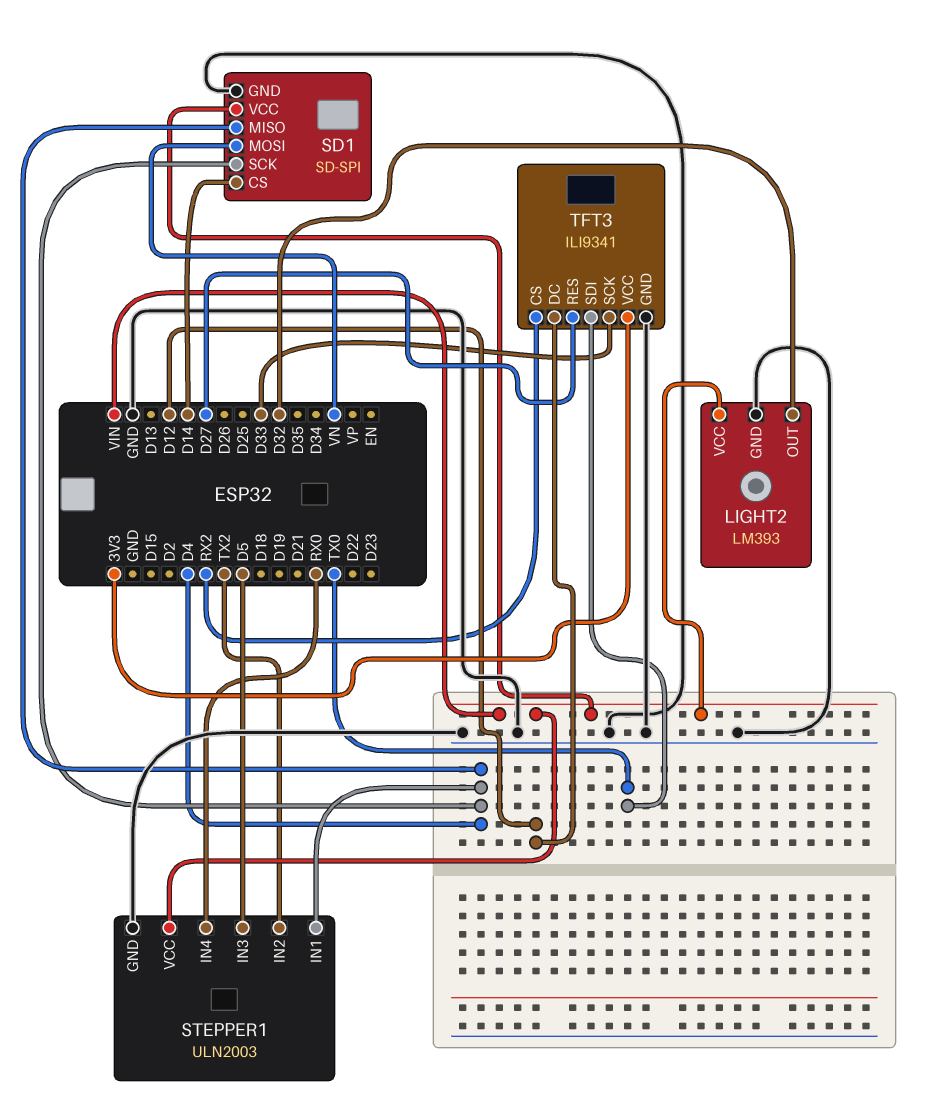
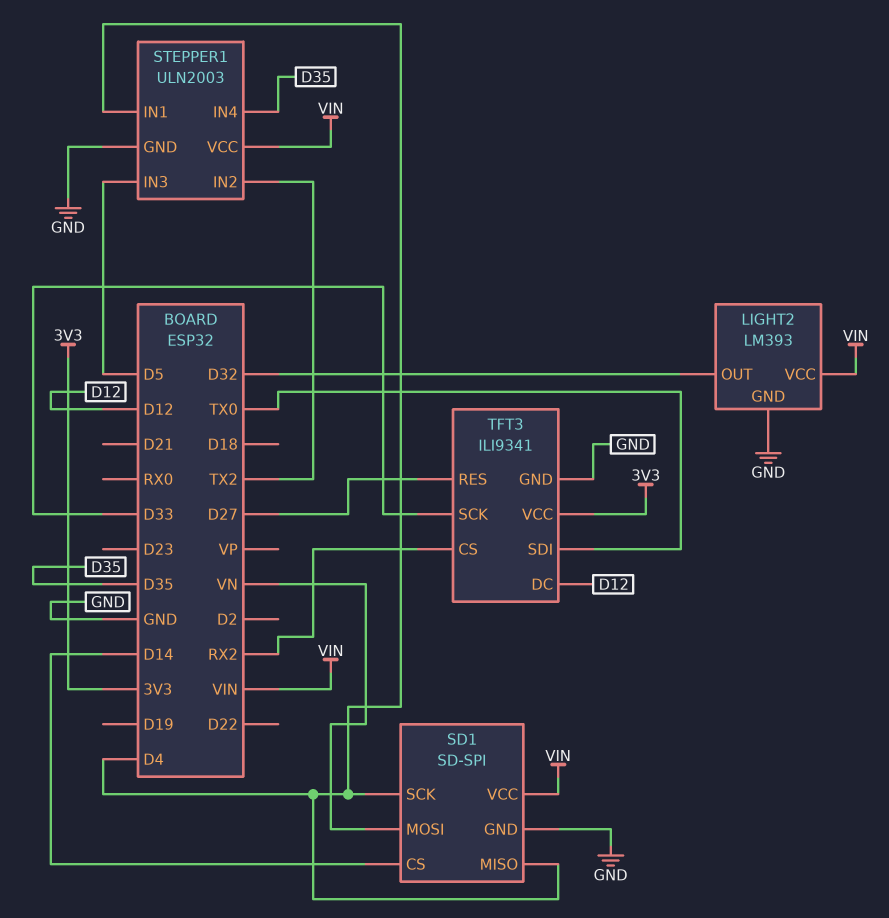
STEPPER1 pin IN4: RX0 -> D35

